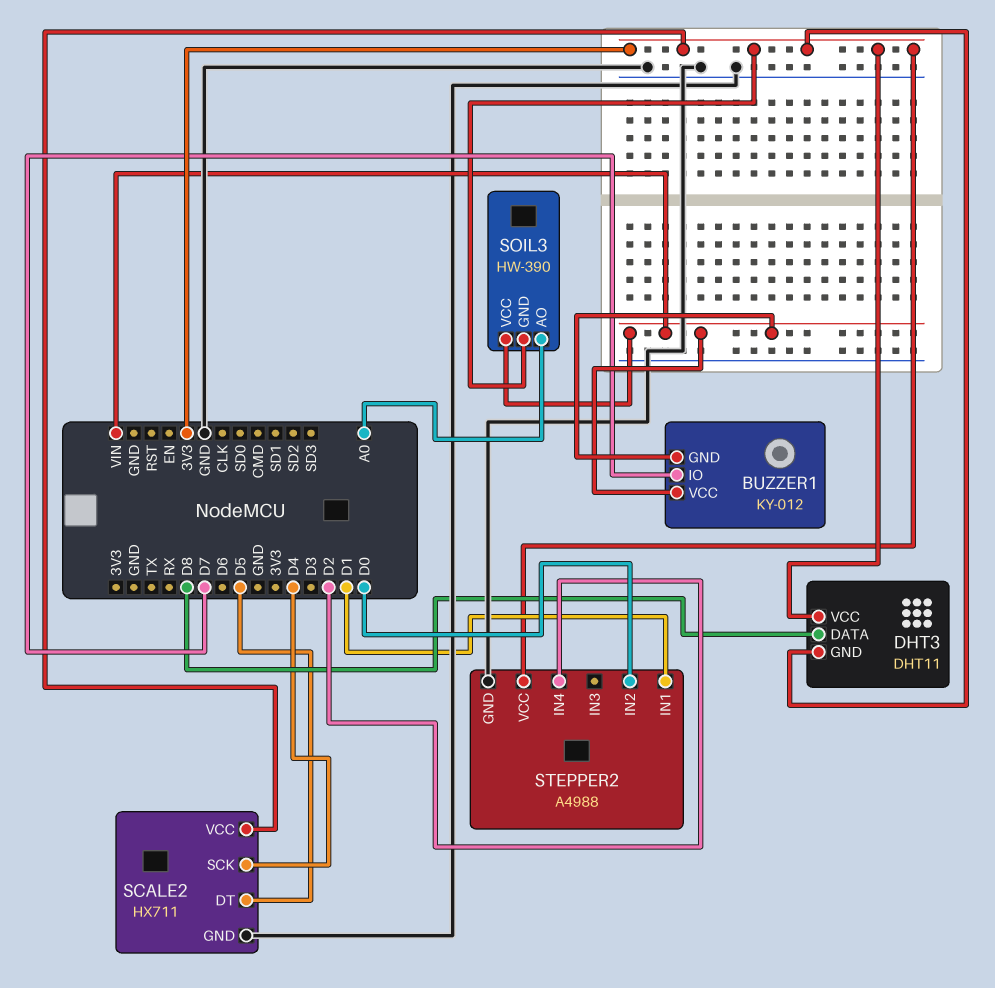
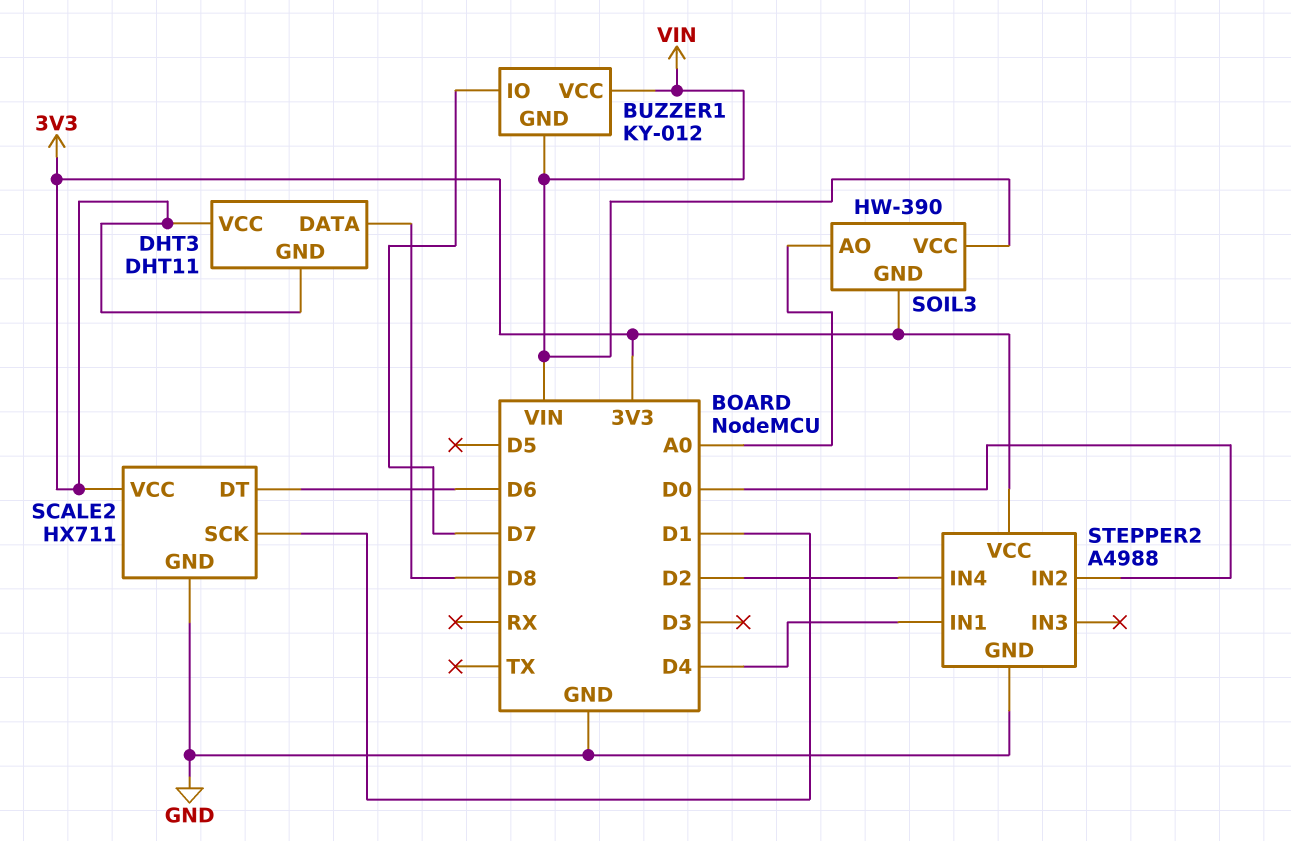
SCALE2 pin DT: D5 -> D6
SCALE2 pin SCK: D4 -> D1
STEPPER2 pin IN1: D1 -> D4

